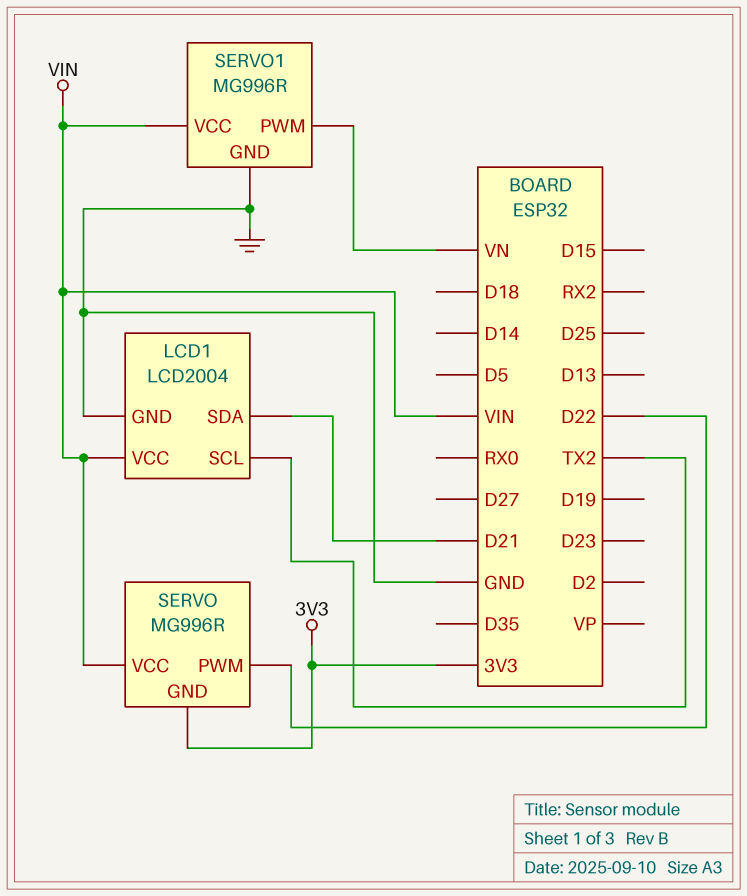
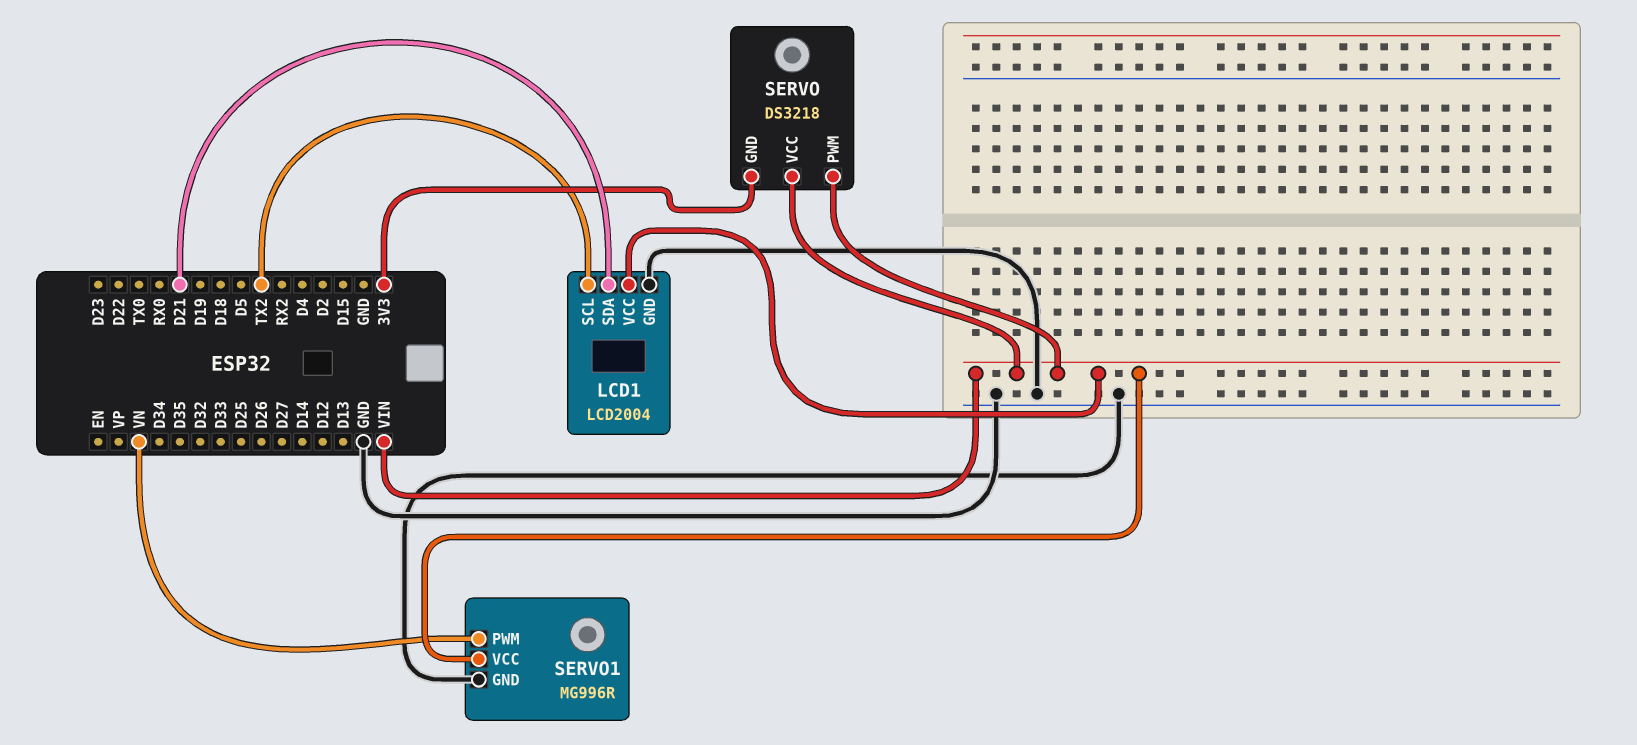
SERVO: MG996R -> DS3218
SERVO pin PWM: D22 -> VIN

